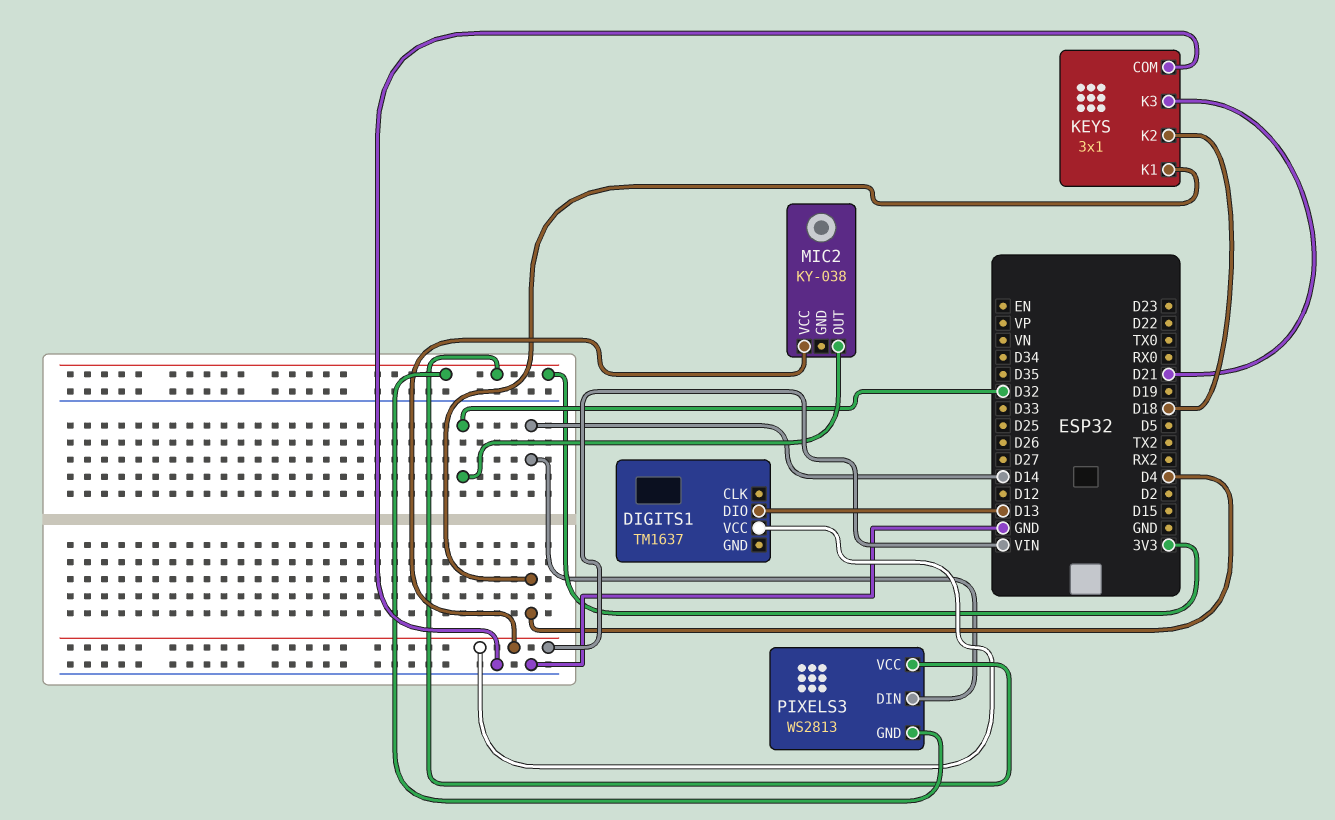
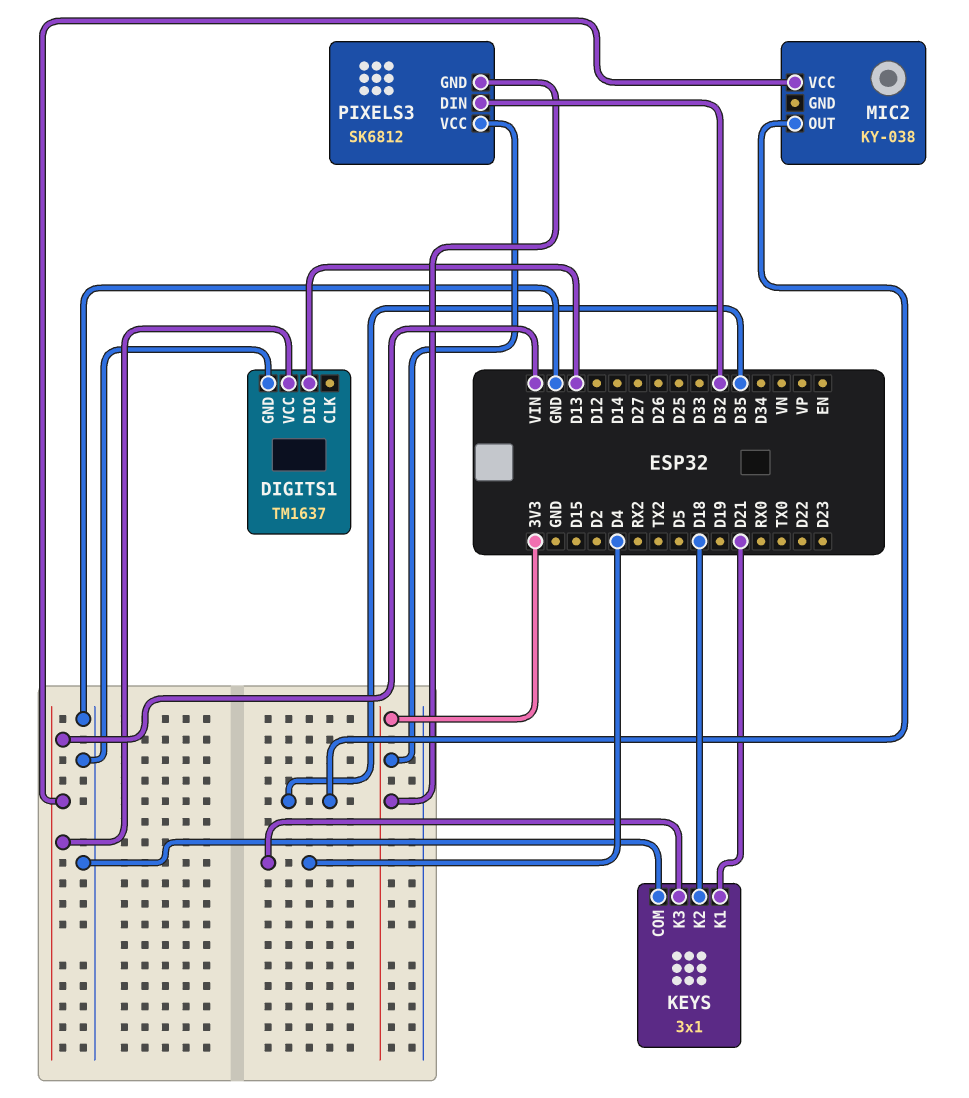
DIGITS1 pin GND: none -> GND
KEYS pin K1: D4 -> D21
KEYS pin K3: D21 -> D4
MIC2 pin OUT: D32 -> D35
PIXELS3: WS2813 -> SK6812
PIXELS3 pin DIN: D14 -> D32

